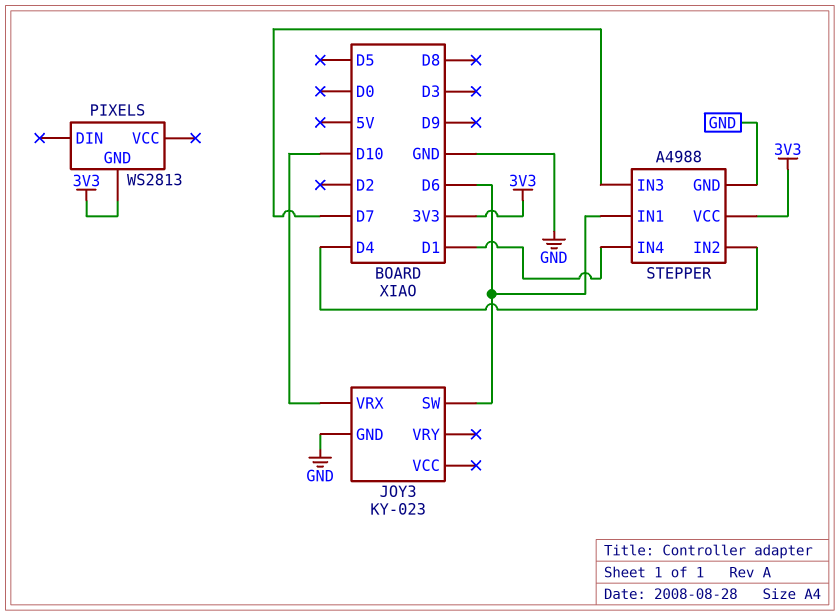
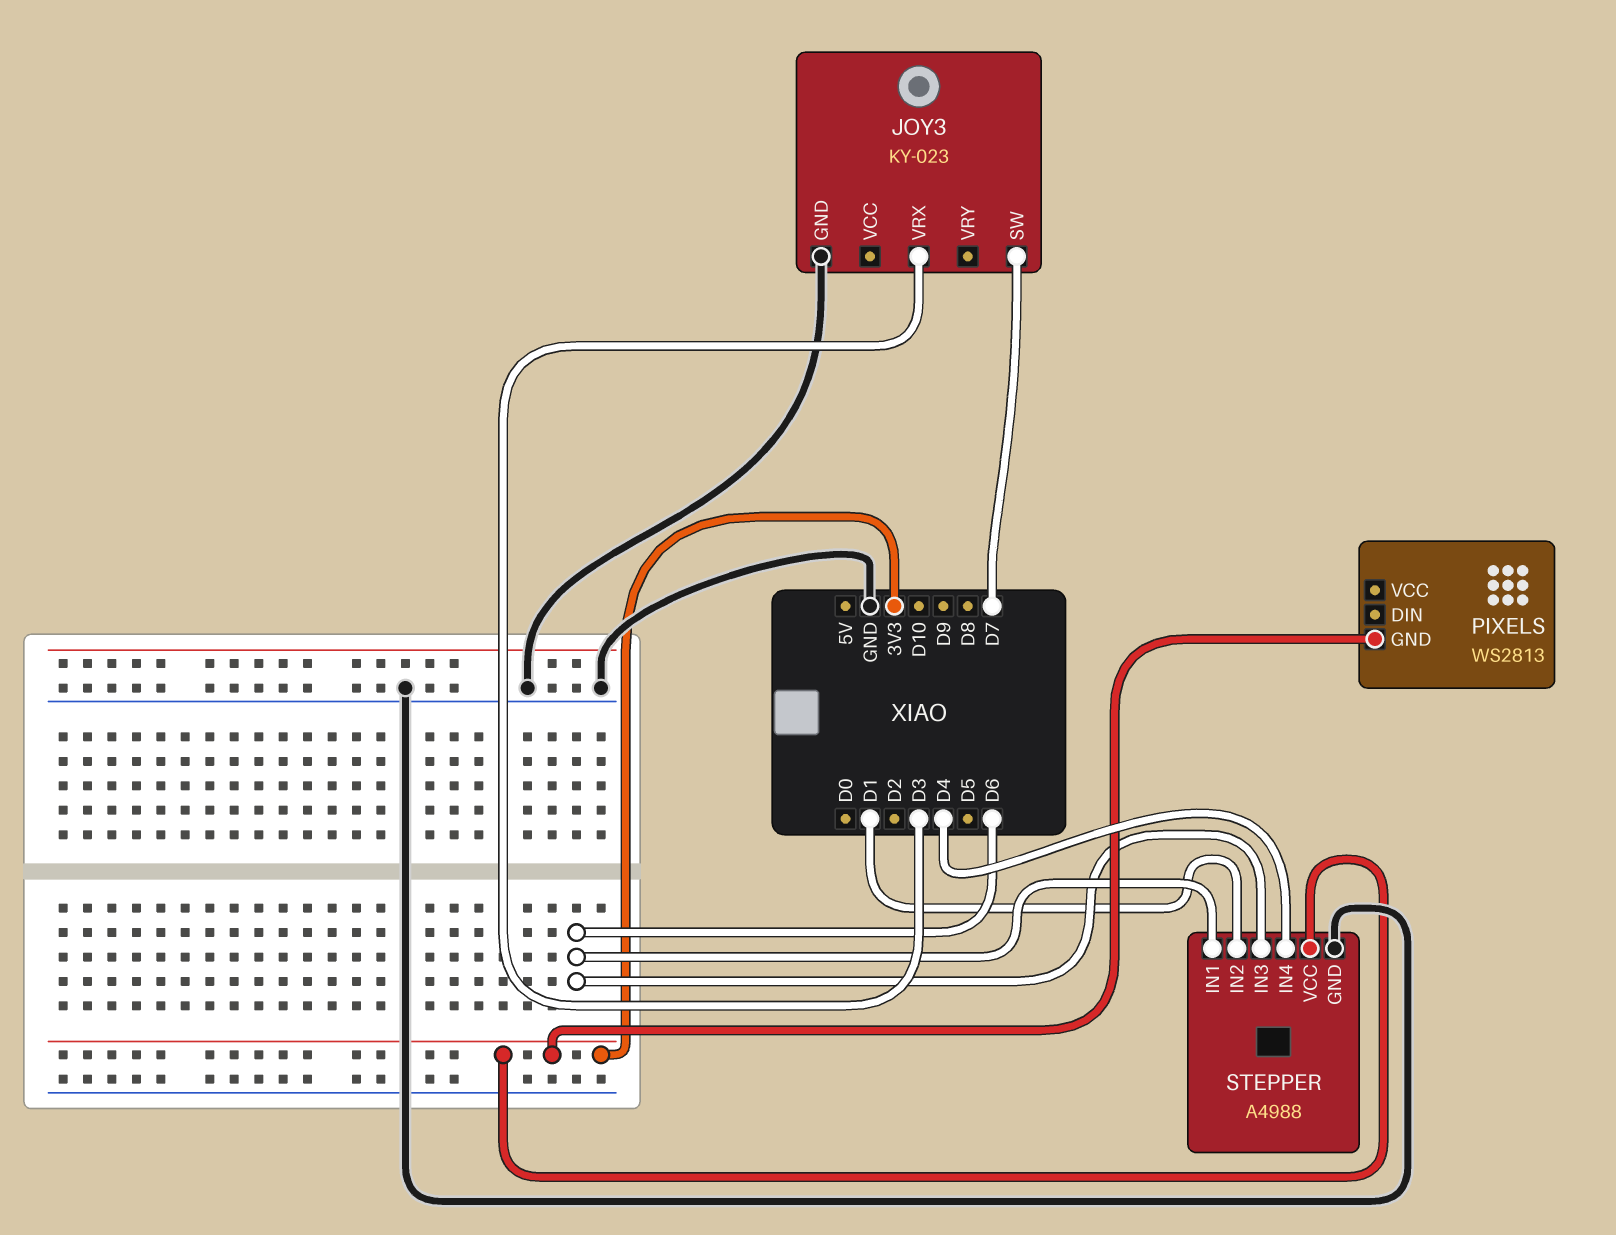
JOY3 pin SW: D6 -> D7
JOY3 pin VRX: D10 -> D3
STEPPER pin IN2: D4 -> D1
STEPPER pin IN3: D7 -> D6
STEPPER pin IN4: D1 -> D4

